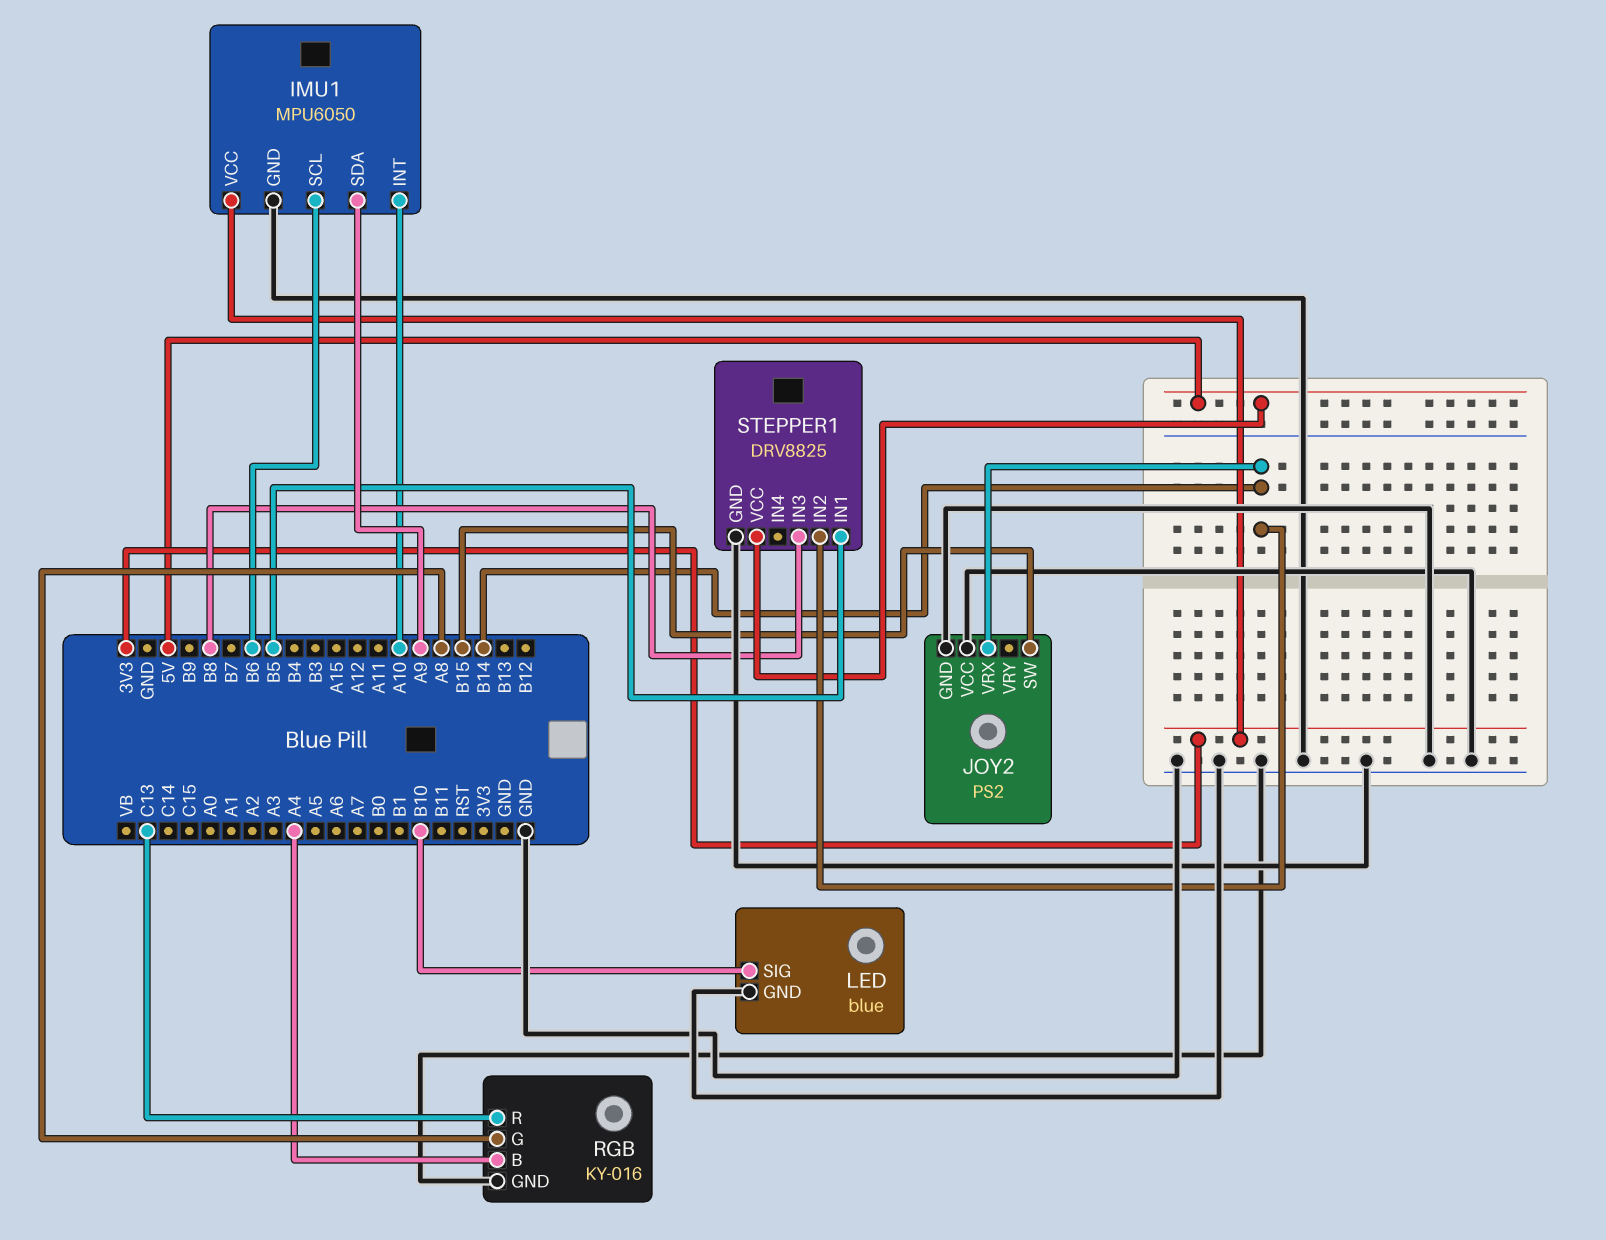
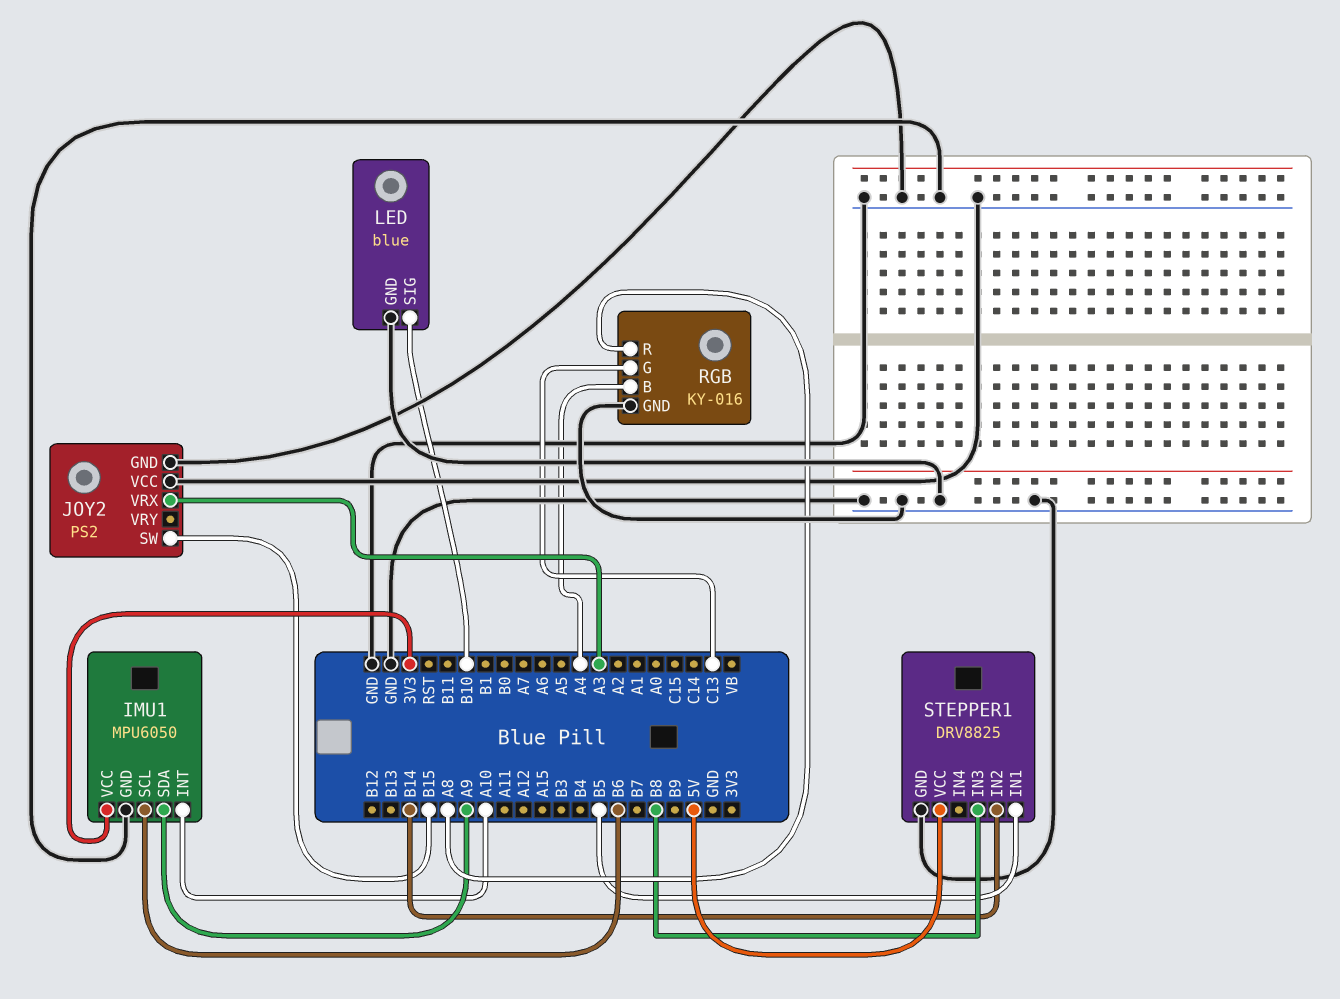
JOY2 pin VRX: B14 -> A3
RGB pin G: A8 -> C13
RGB pin R: C13 -> A8

